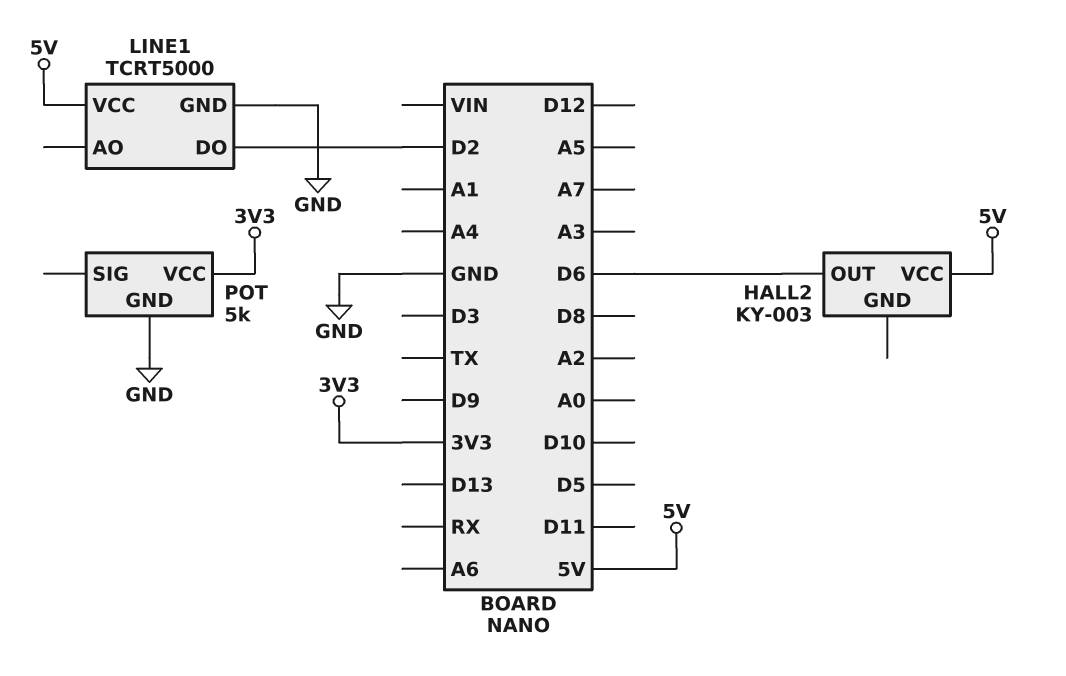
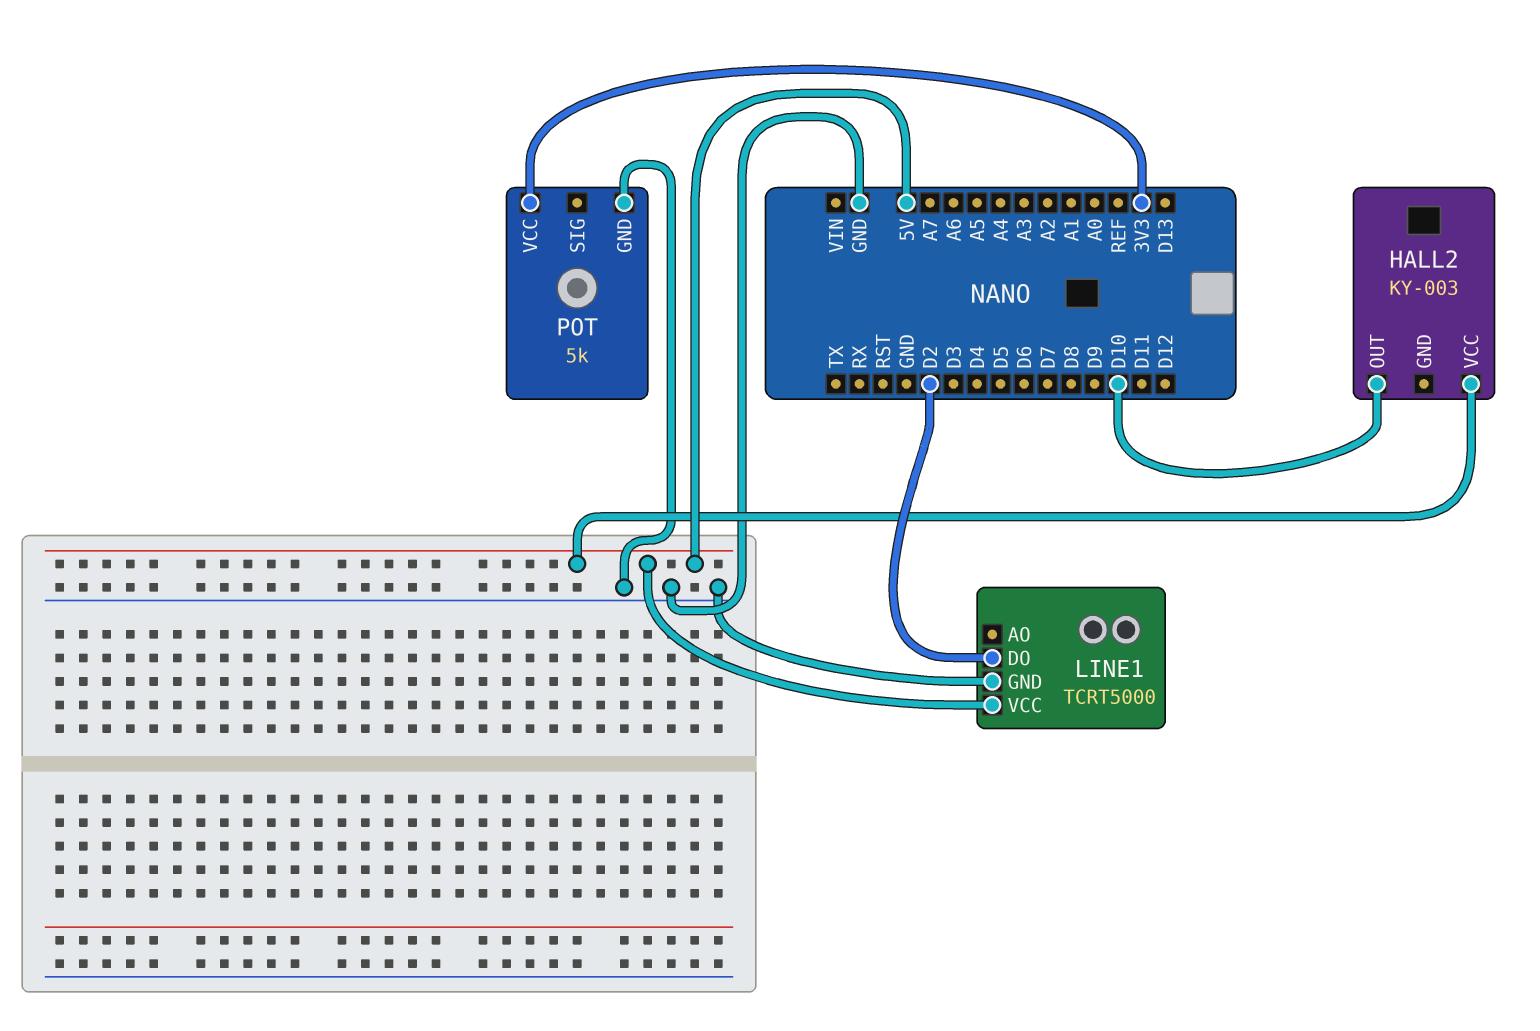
HALL2 pin OUT: D6 -> D10

